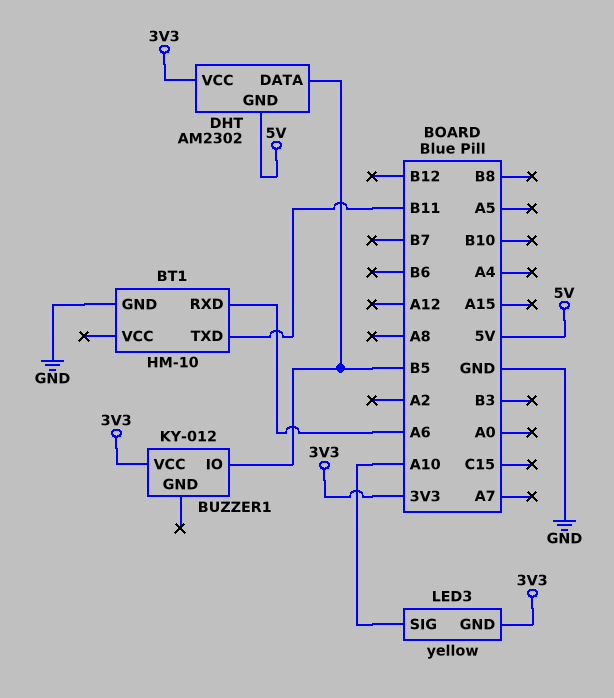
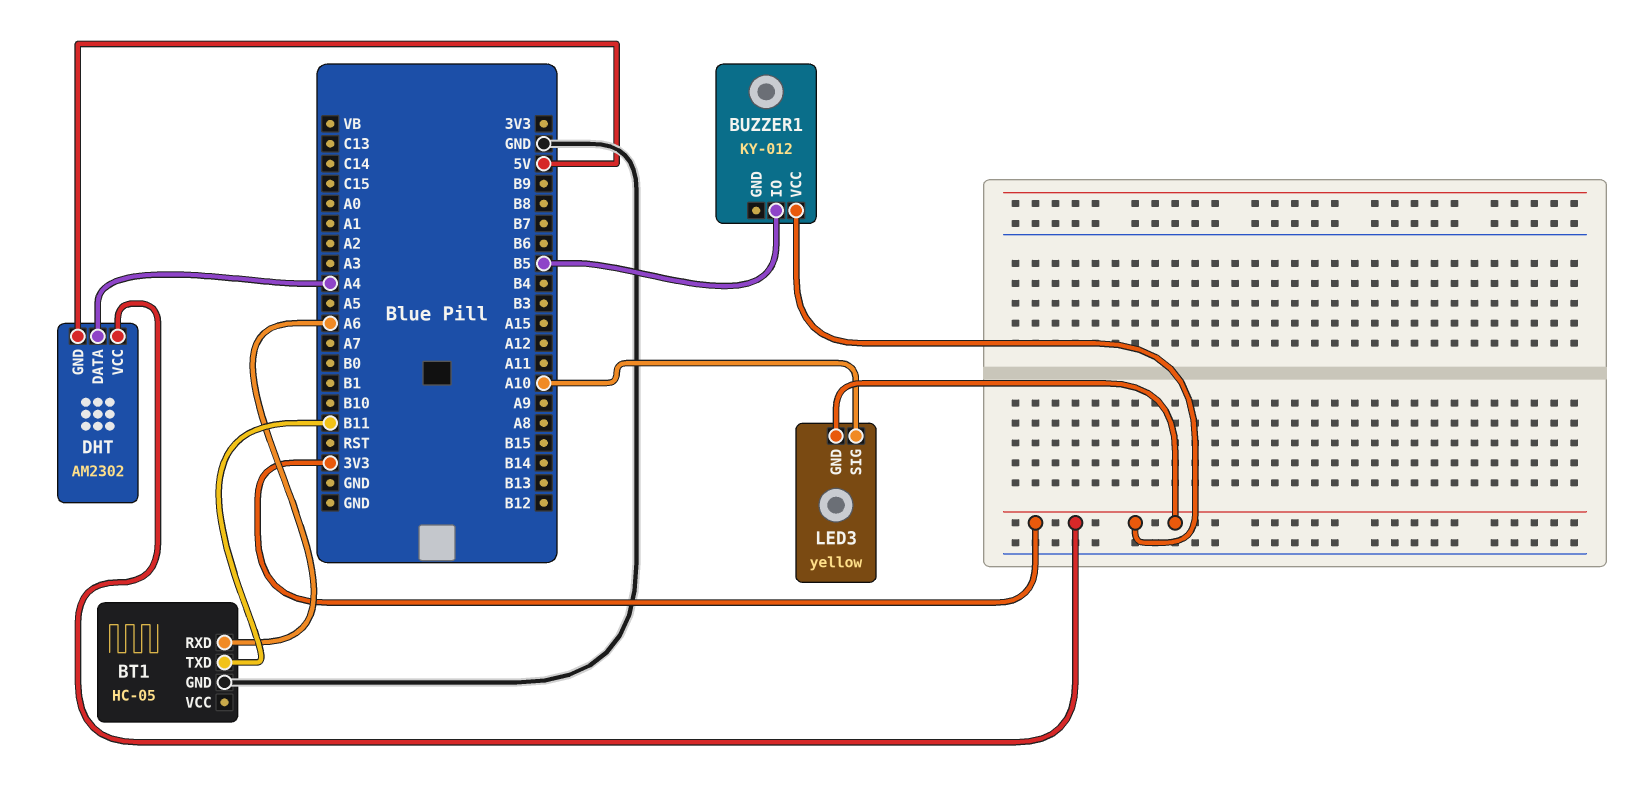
BT1: HM-10 -> HC-05
DHT pin DATA: B5 -> A4

